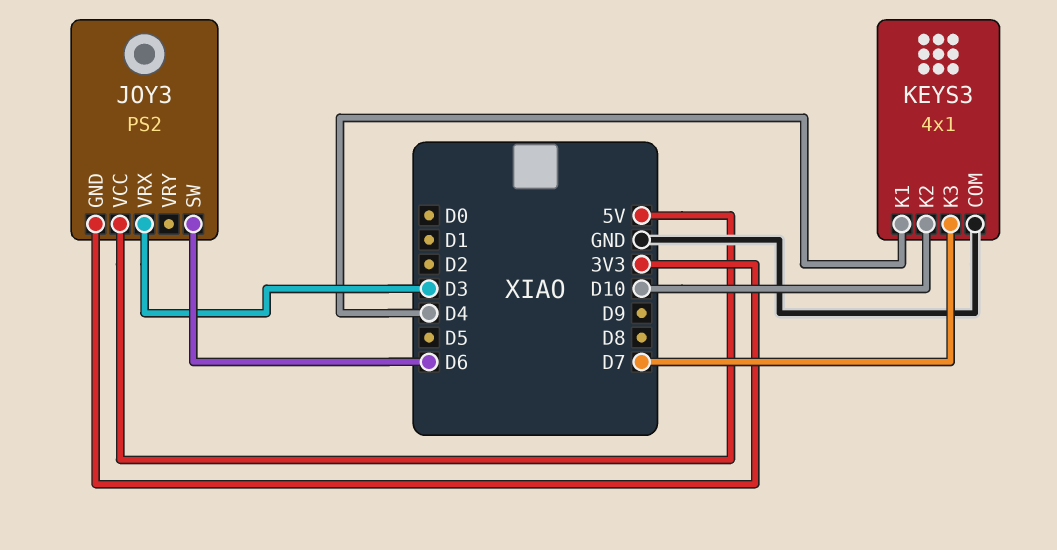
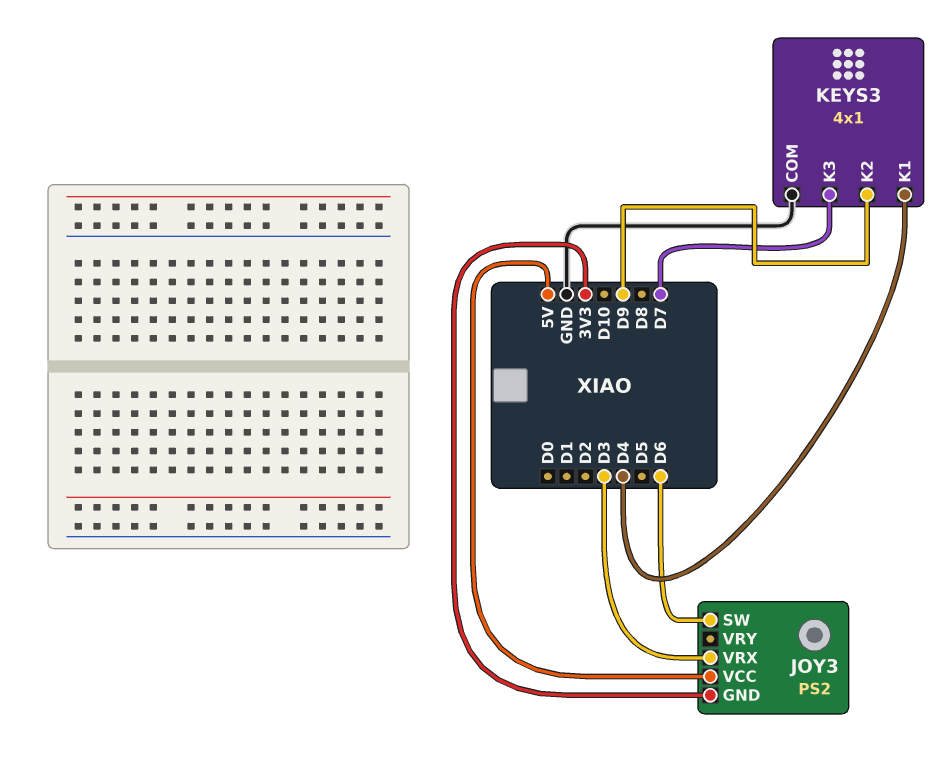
KEYS3 pin K2: D10 -> D9

